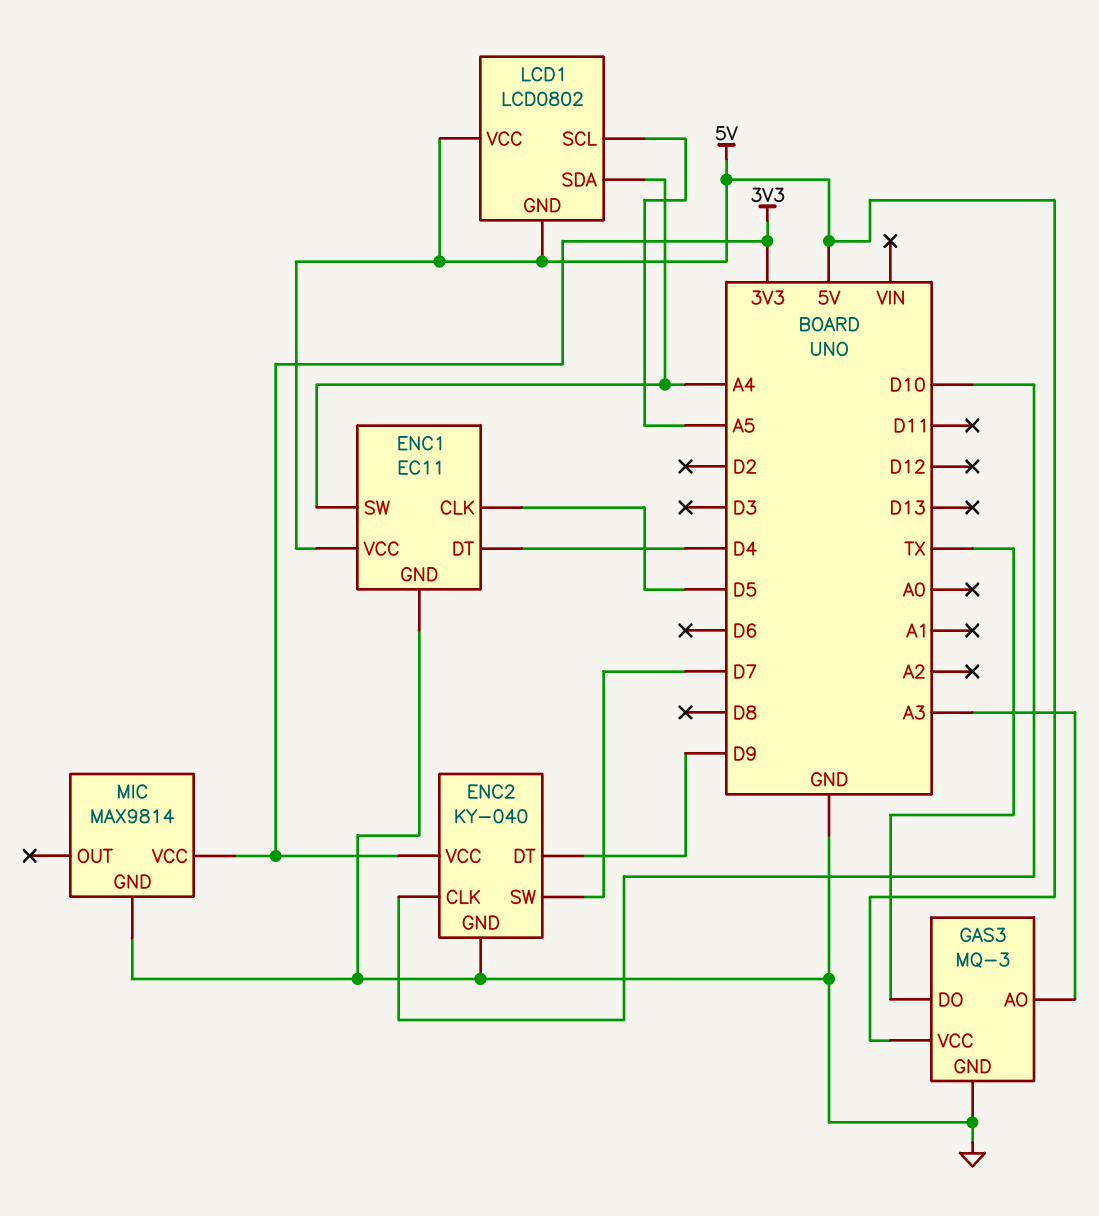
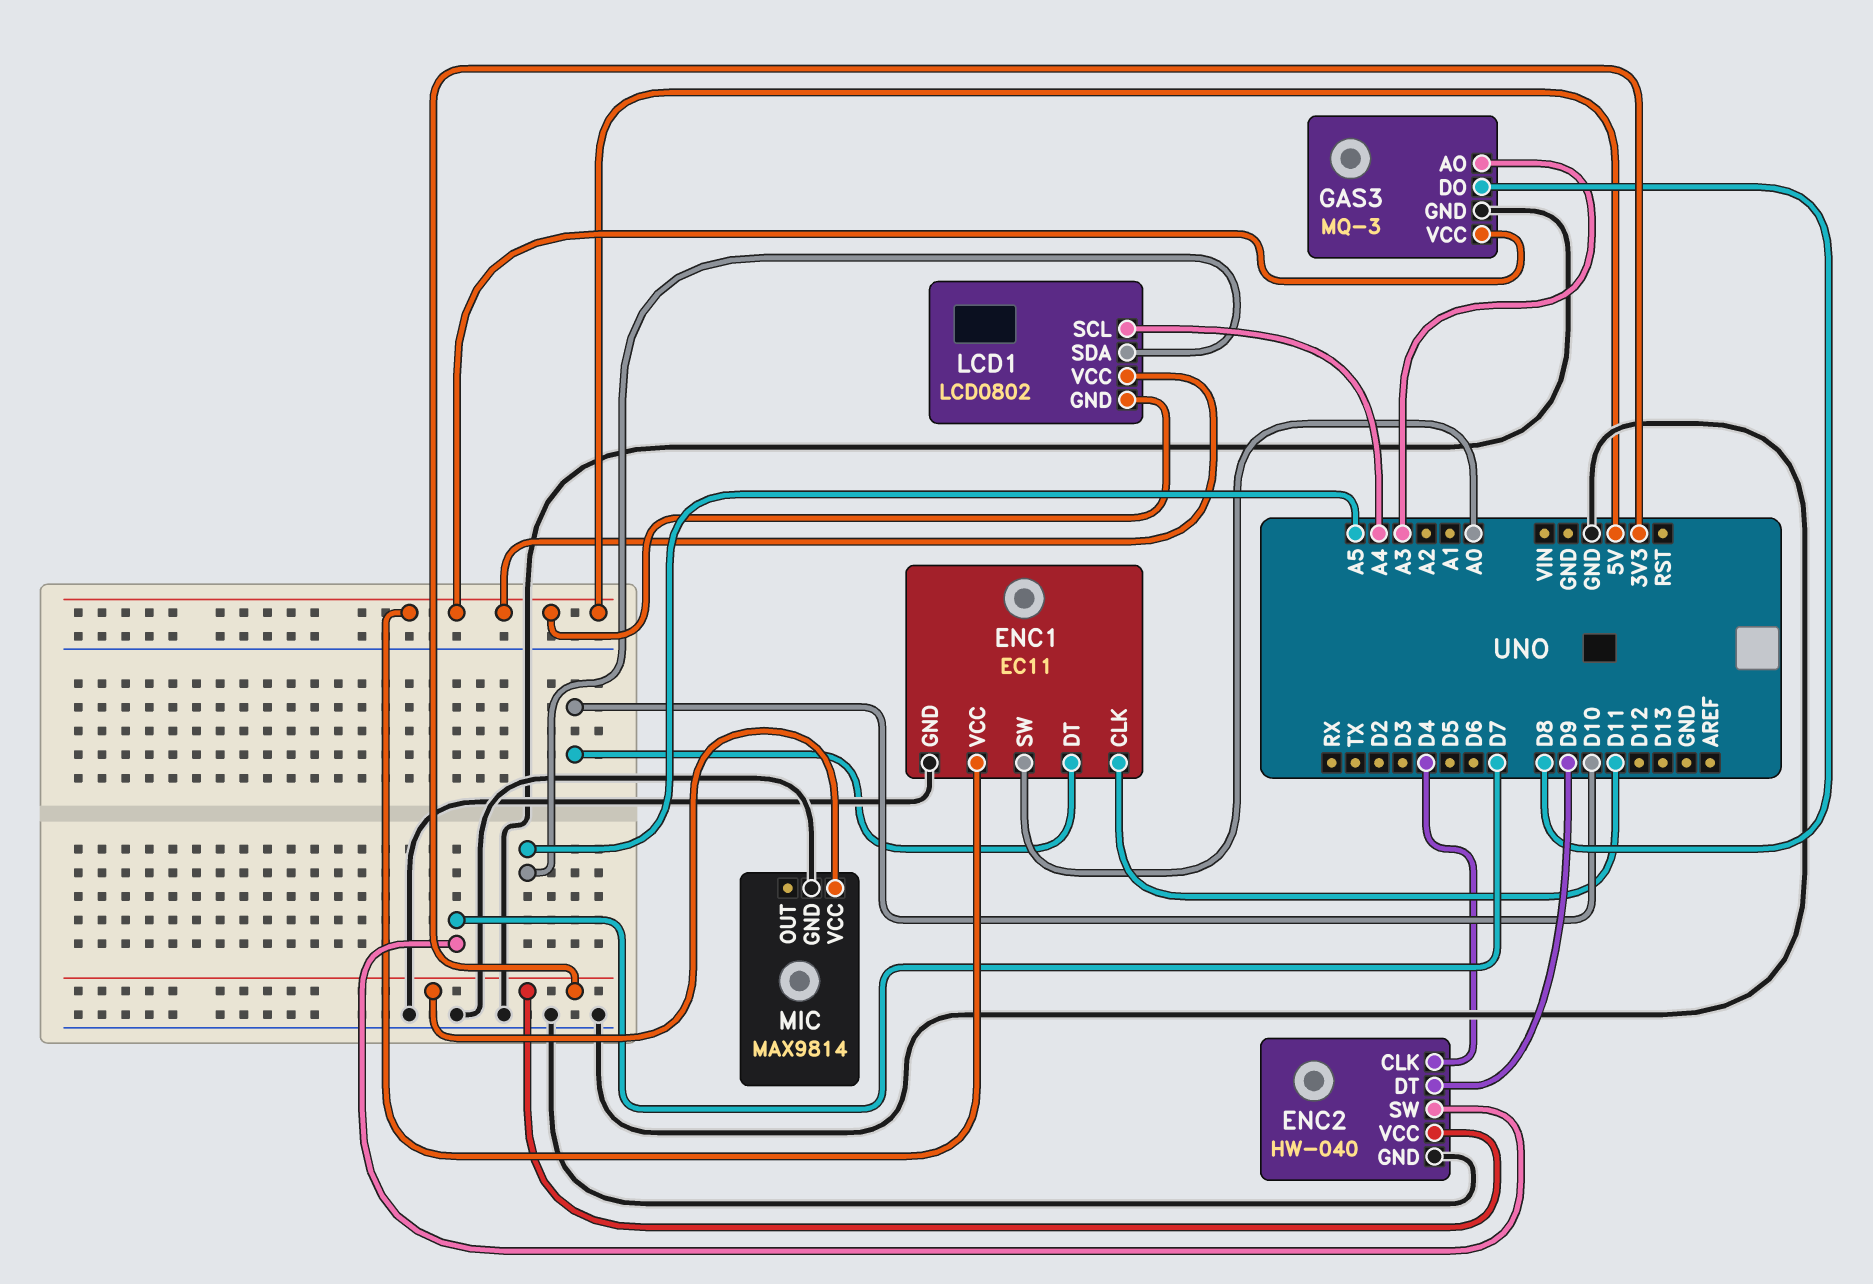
ENC1 pin CLK: D5 -> D11
ENC1 pin DT: D4 -> D10
ENC1 pin SW: A4 -> A0
ENC2: KY-040 -> HW-040
ENC2 pin CLK: D10 -> D4
GAS3 pin DO: TX -> D8
LCD1 pin SCL: A5 -> A4
LCD1 pin SDA: A4 -> A5

